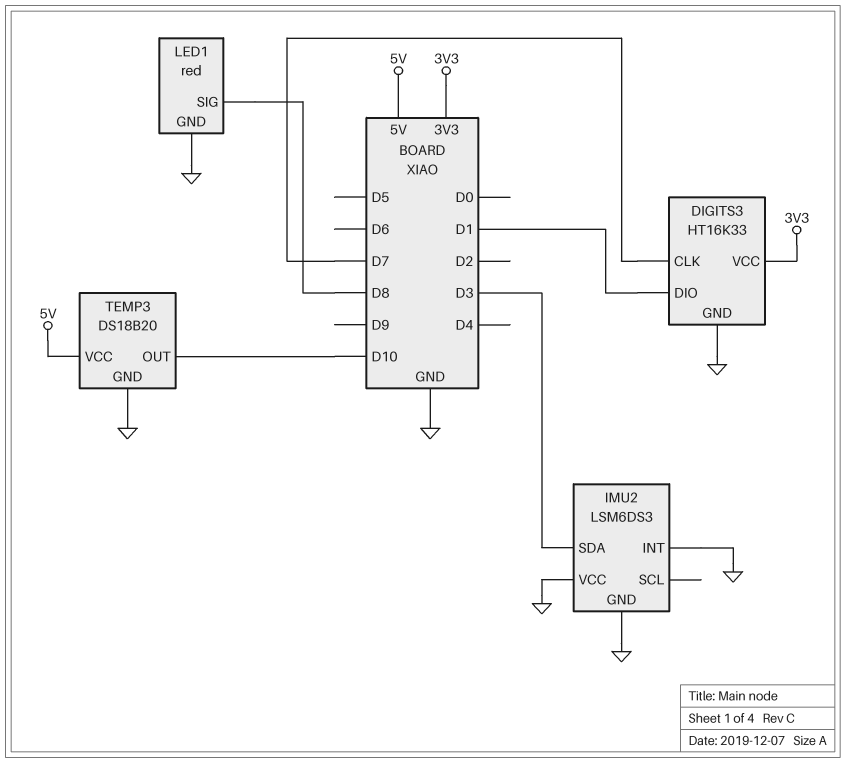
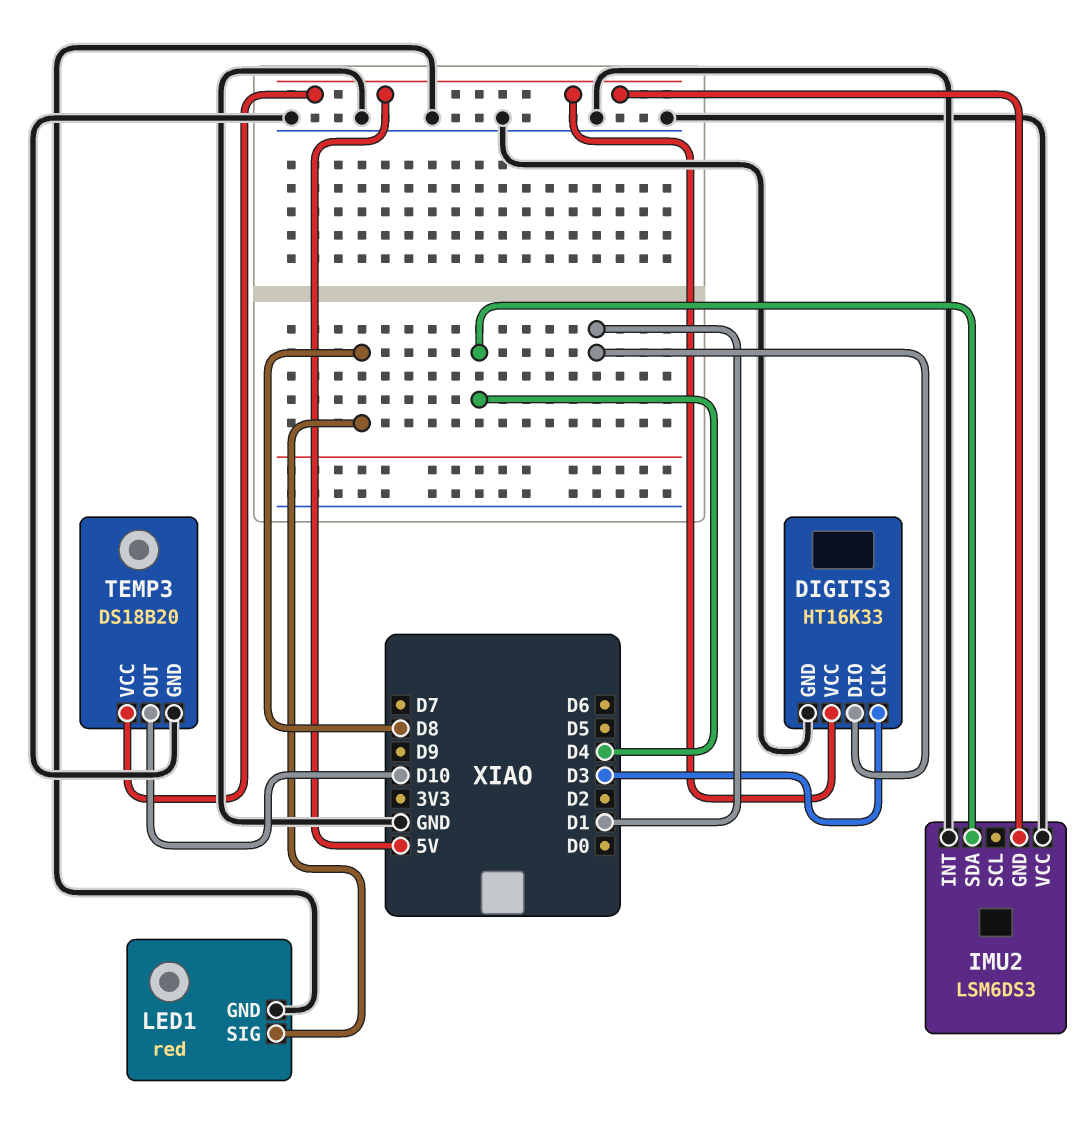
DIGITS3 pin CLK: D7 -> D3
DIGITS3 pin VCC: 3V3 -> 5V
IMU2 pin GND: GND -> 5V
IMU2 pin SDA: D3 -> D4

